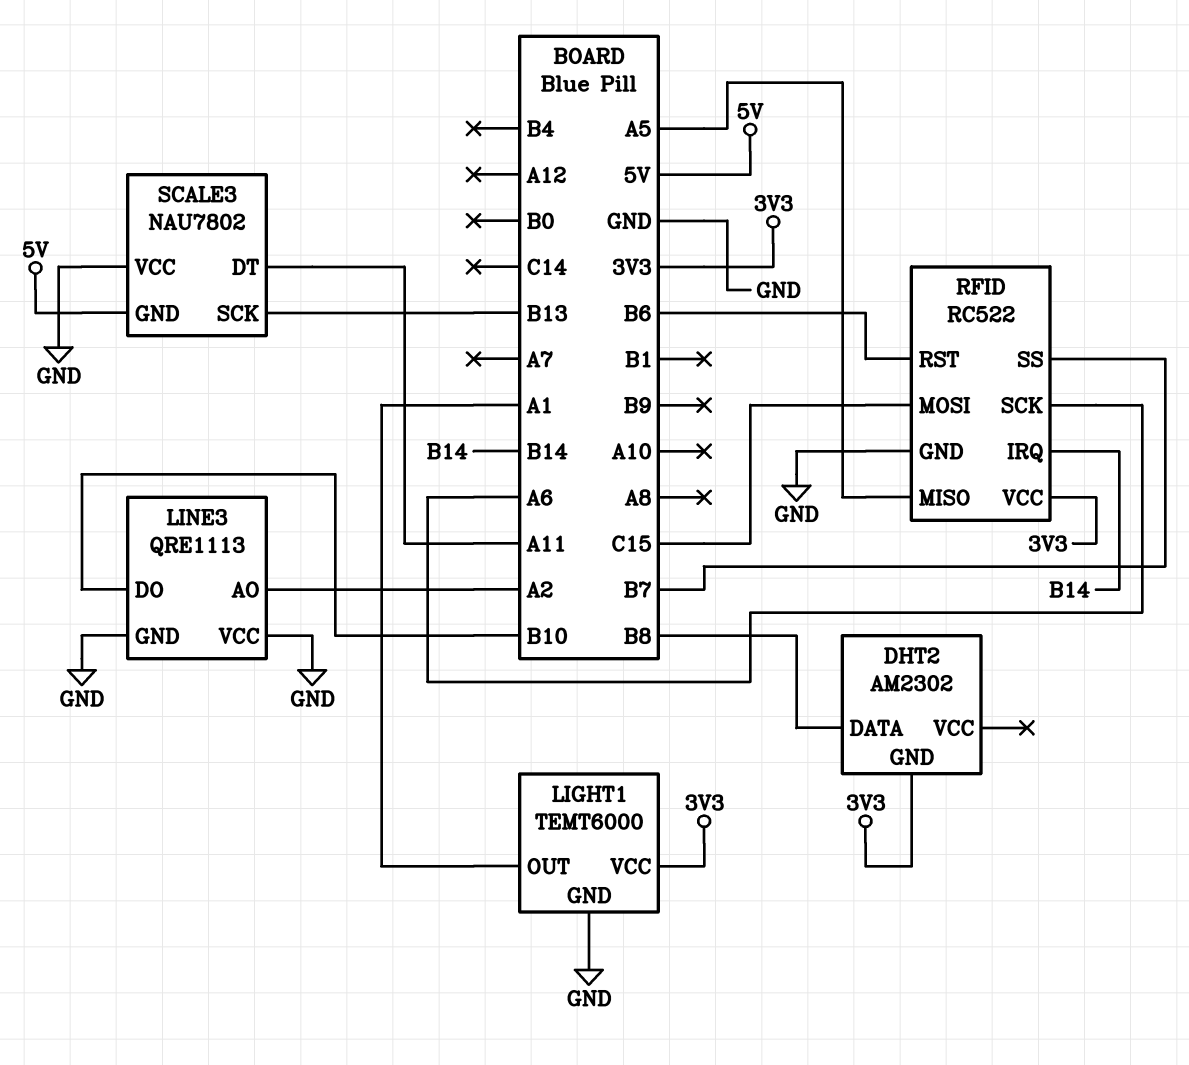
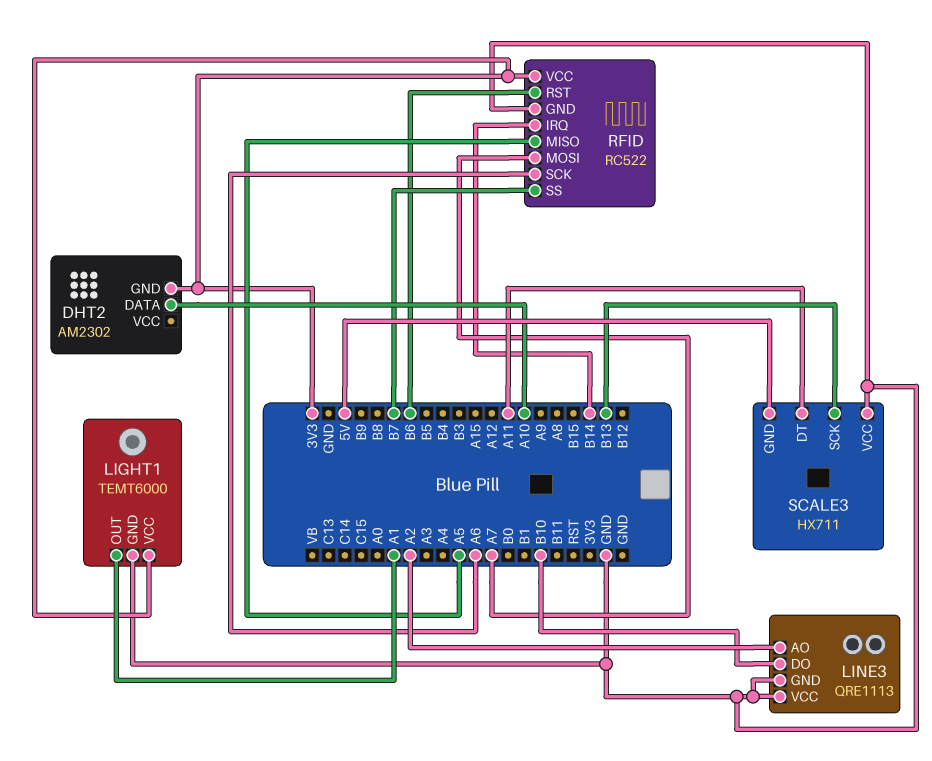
DHT2 pin DATA: B8 -> A10
RFID pin MOSI: C15 -> A7
SCALE3: NAU7802 -> HX711

